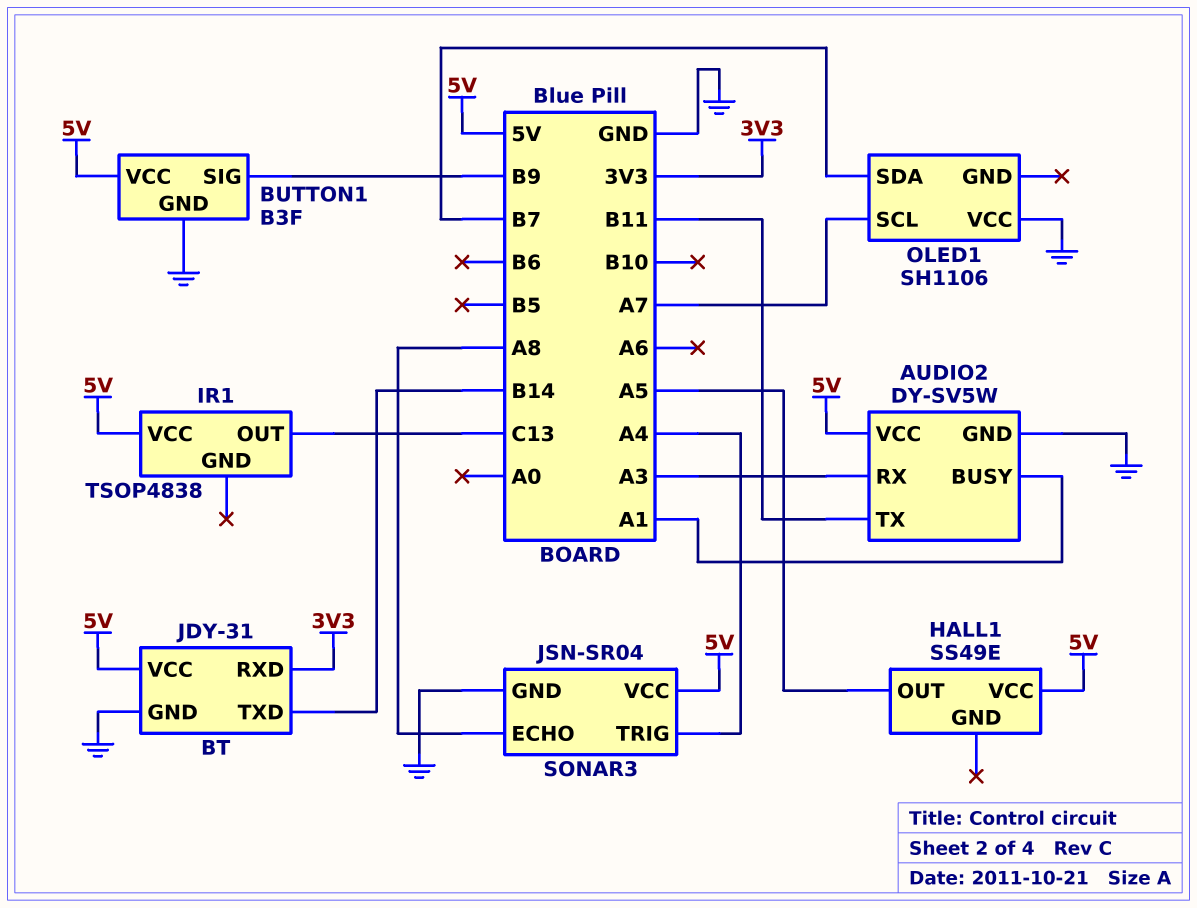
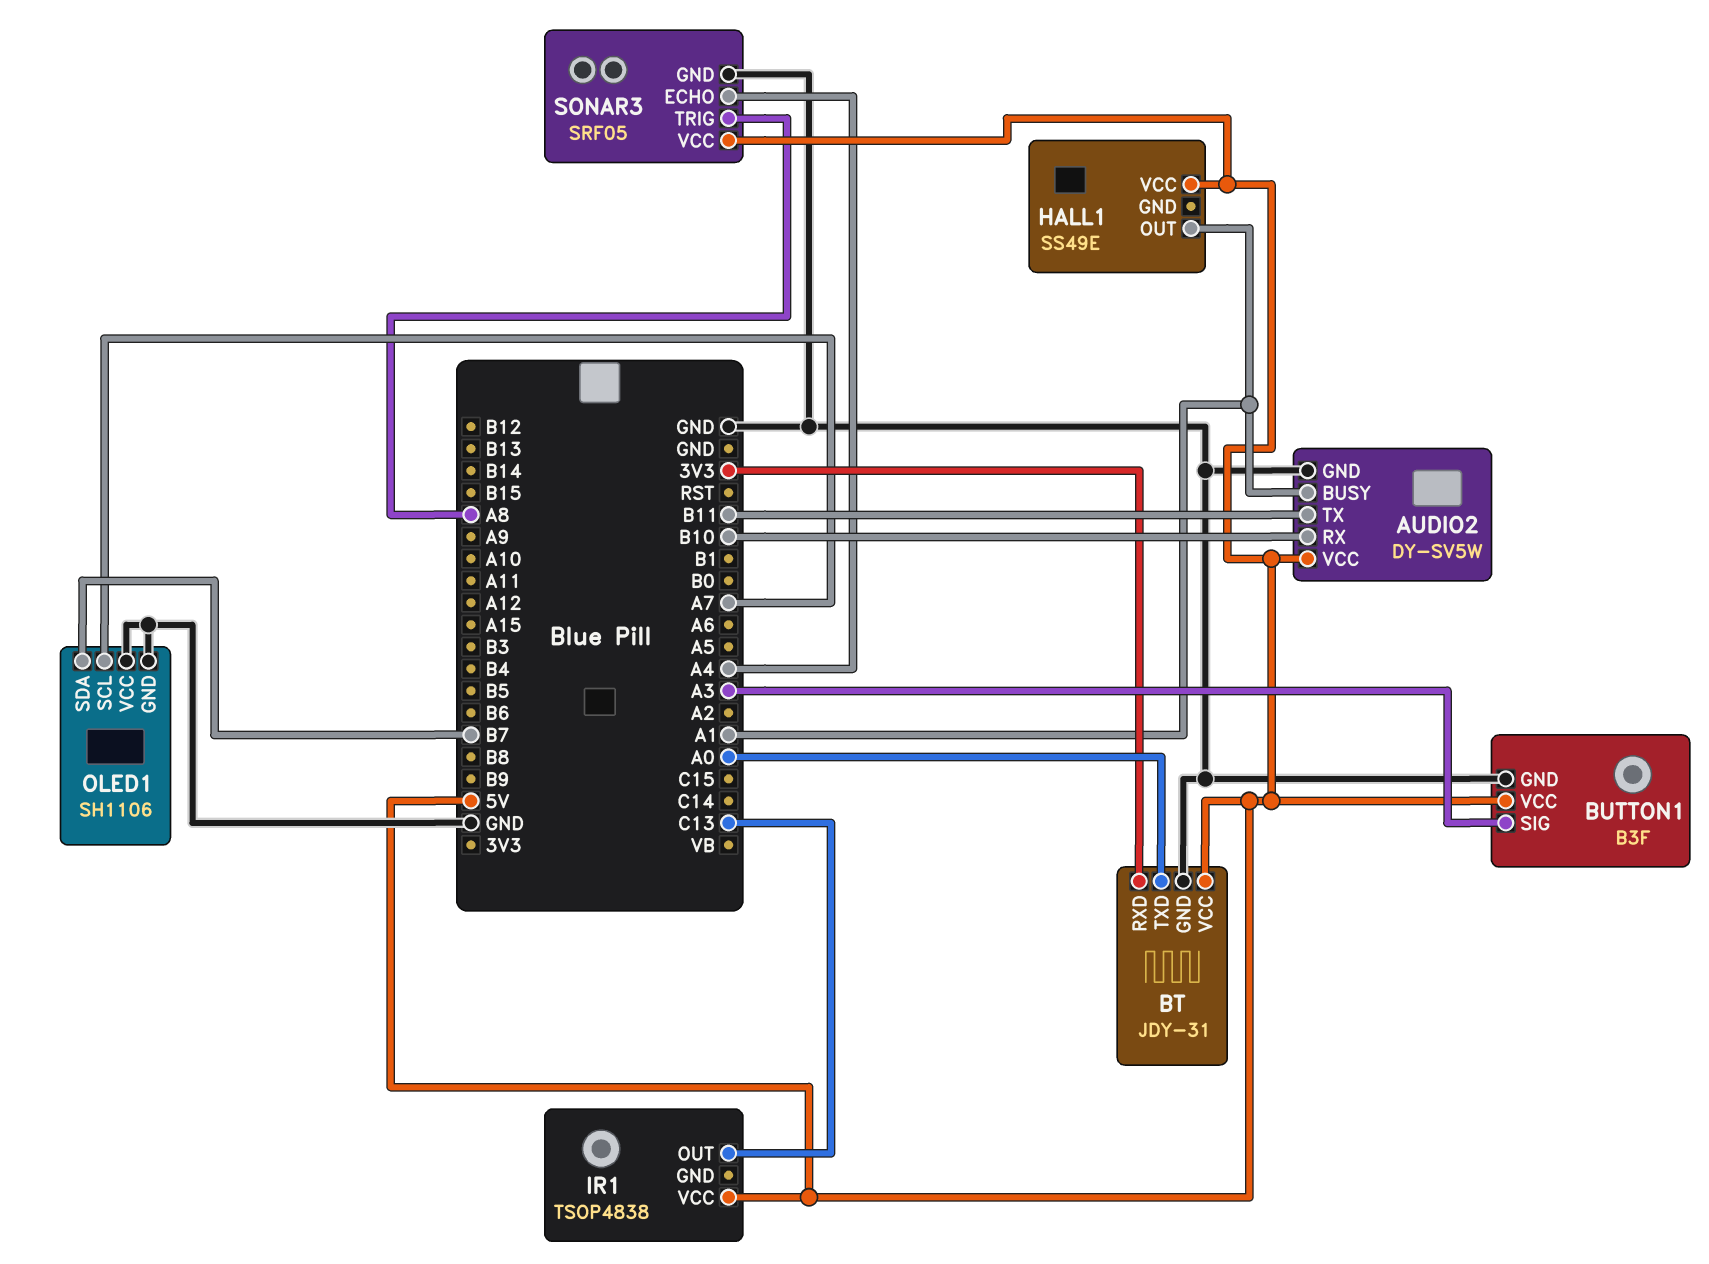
AUDIO2 pin RX: A3 -> B10
BT pin TXD: B14 -> A0
BUTTON1 pin SIG: B9 -> A3
HALL1 pin OUT: A5 -> A1
OLED1 pin GND: none -> GND
SONAR3: JSN-SR04 -> SRF05
SONAR3 pin ECHO: A8 -> A4
SONAR3 pin TRIG: A4 -> A8

